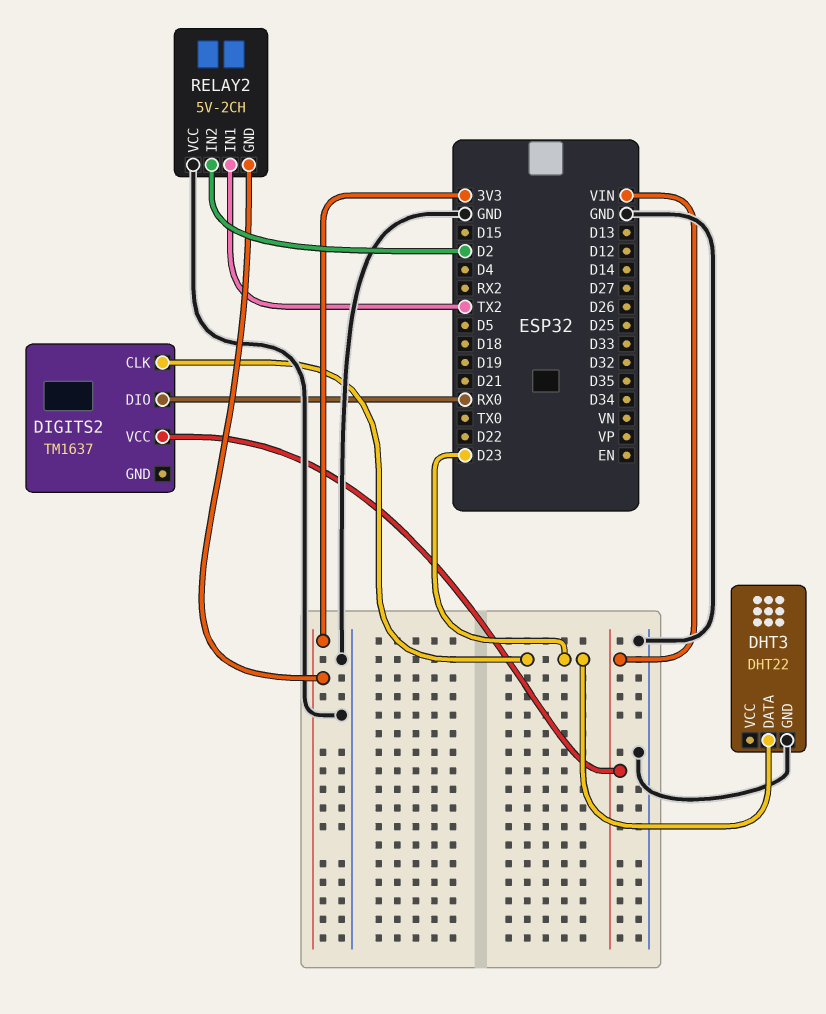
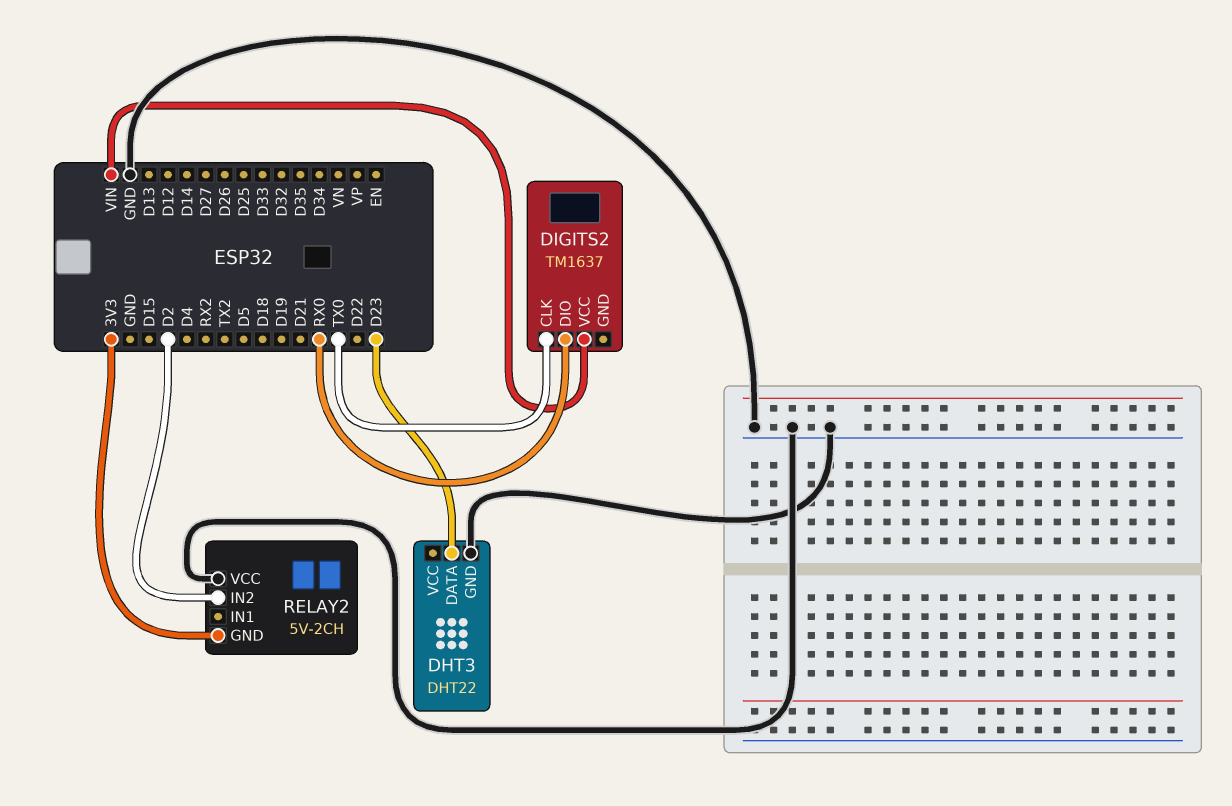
DIGITS2 pin CLK: D23 -> TX0
RELAY2 pin IN1: TX2 -> none

